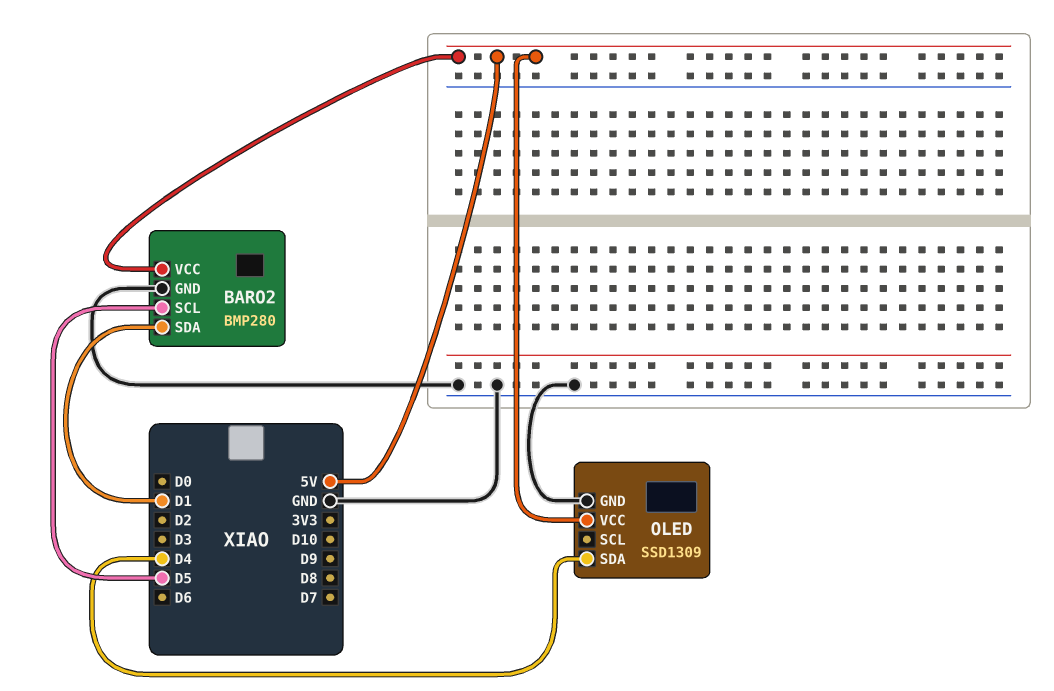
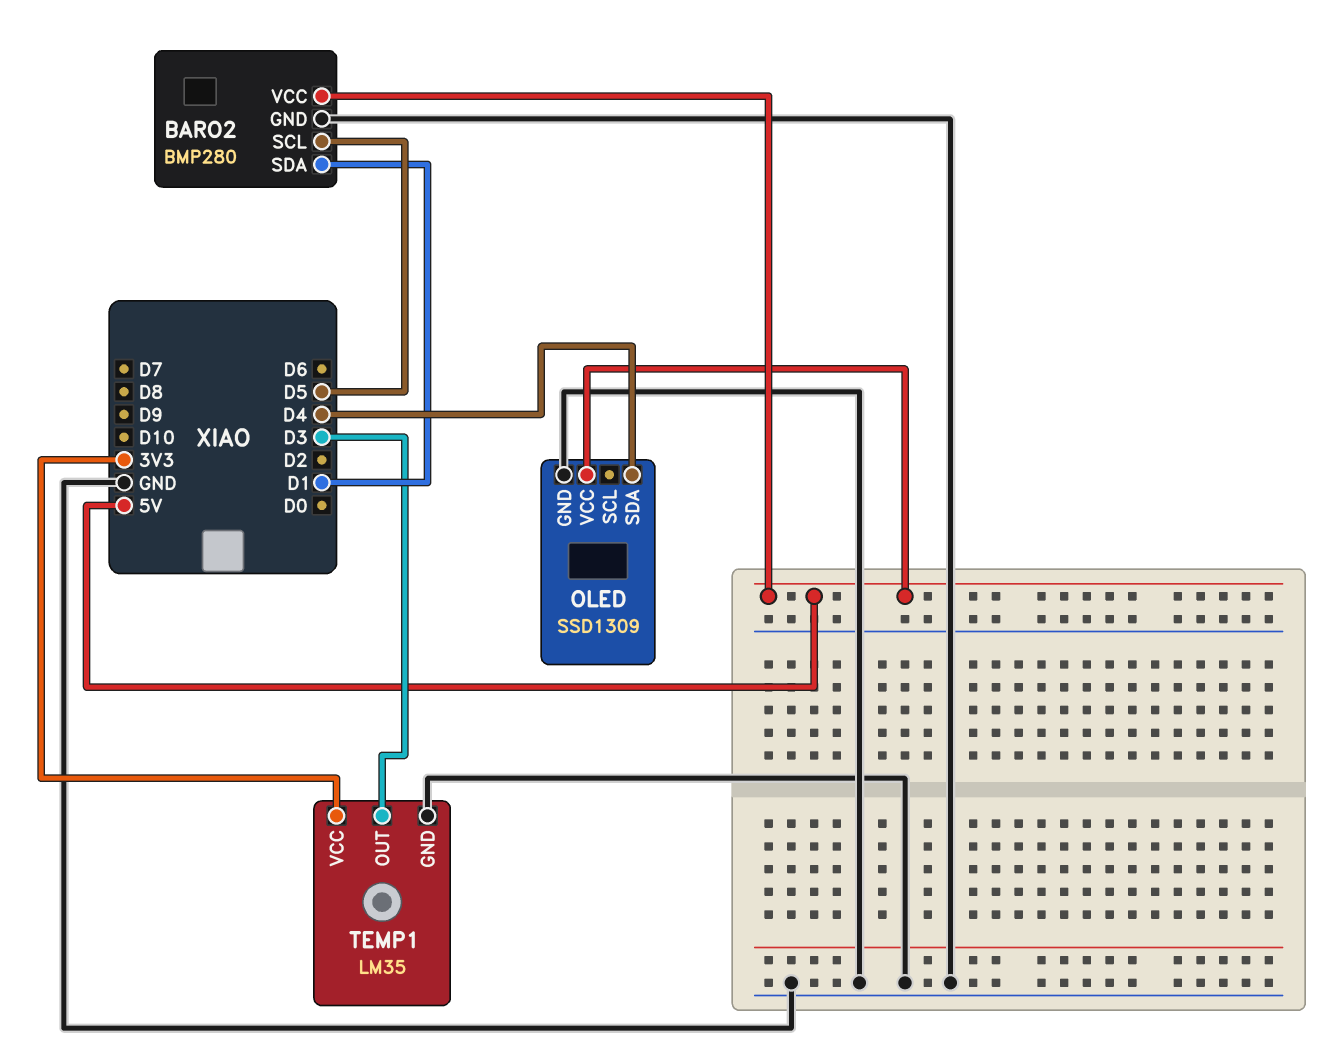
TEMP1: none -> LM35
TEMP1 pin GND: none -> GND
TEMP1 pin OUT: none -> D3
TEMP1 pin VCC: none -> 3V3

